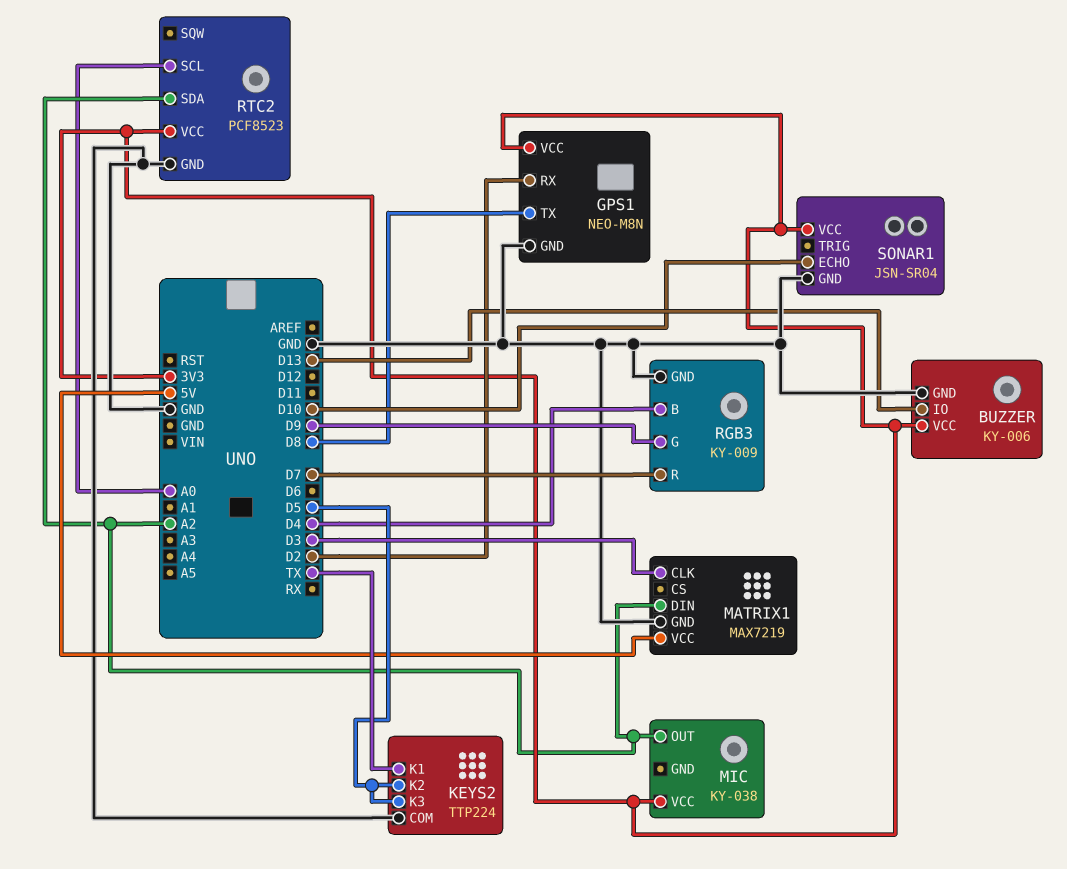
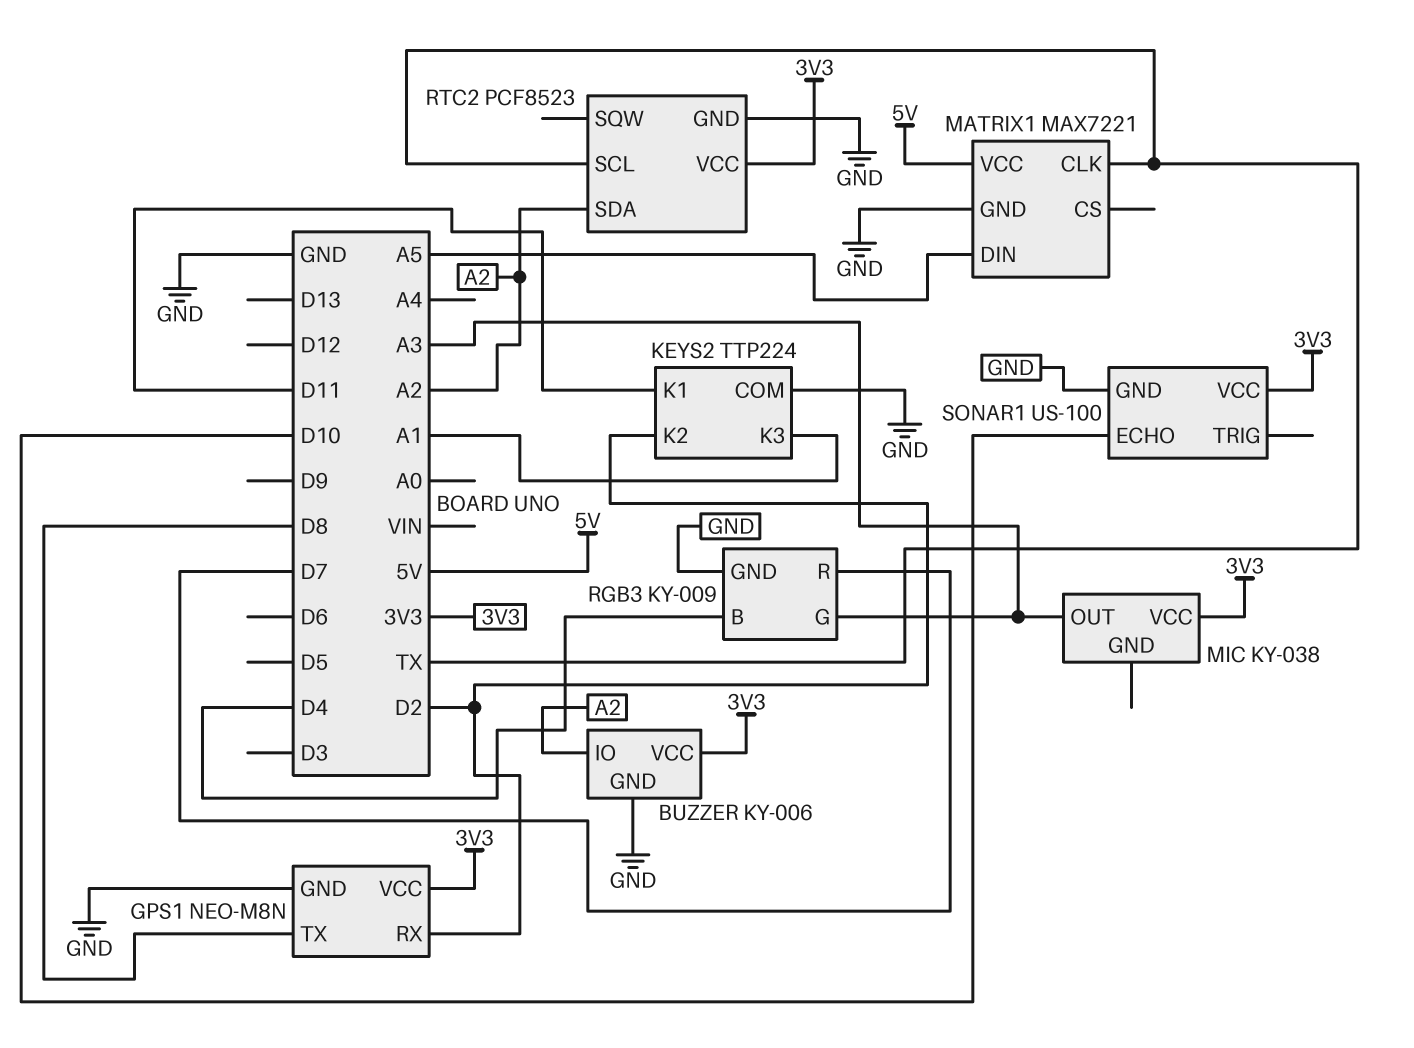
BUZZER pin IO: D13 -> A2
KEYS2 pin K1: TX -> D11
KEYS2 pin K2: D5 -> D2
KEYS2 pin K3: D5 -> A1
MATRIX1: MAX7219 -> MAX7221
MATRIX1 pin CLK: D3 -> TX
MATRIX1 pin DIN: A2 -> A5
MIC pin OUT: A2 -> A3
RGB3 pin G: D9 -> A3
RTC2 pin SCL: A0 -> TX
SONAR1: JSN-SR04 -> US-100

